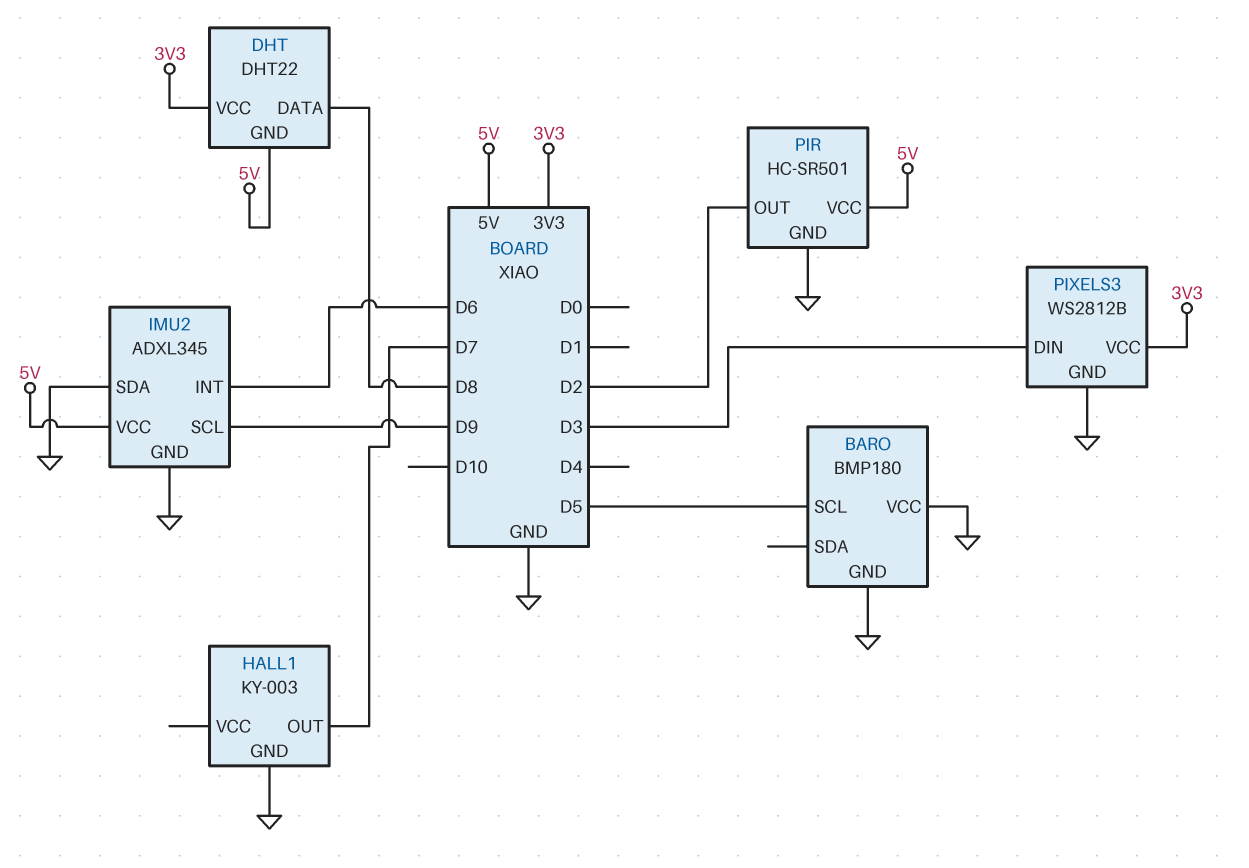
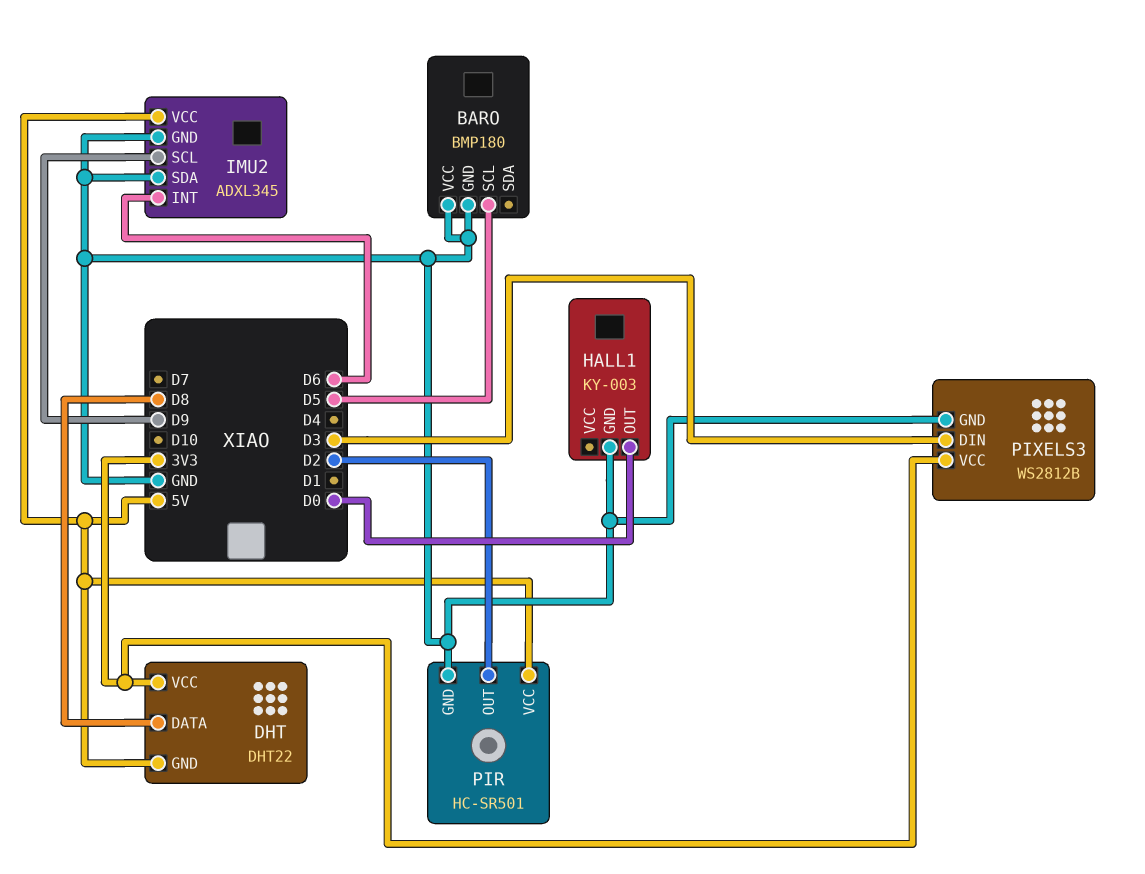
HALL1 pin OUT: D7 -> D0

